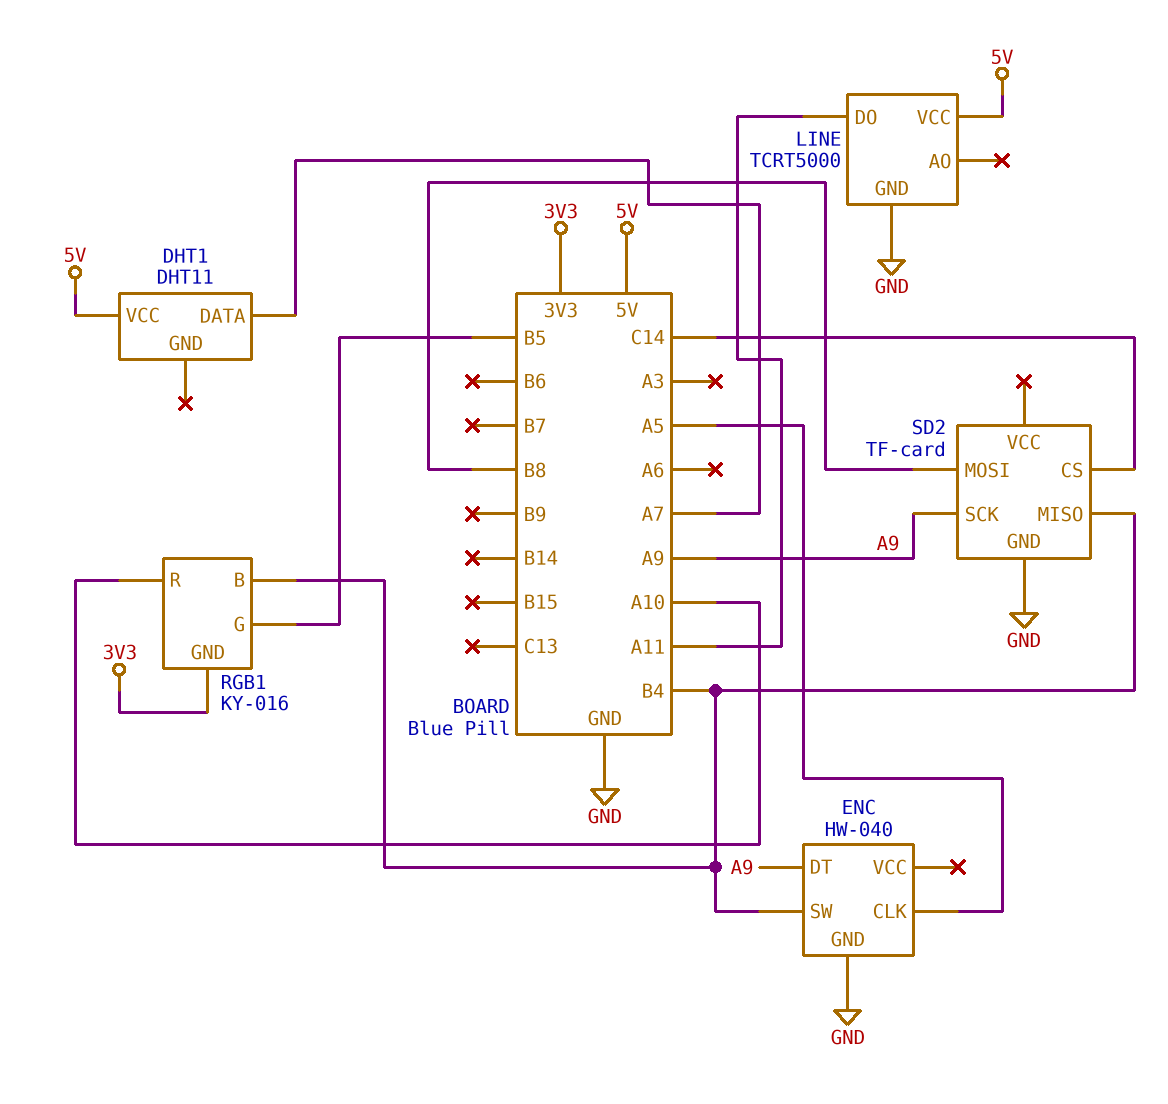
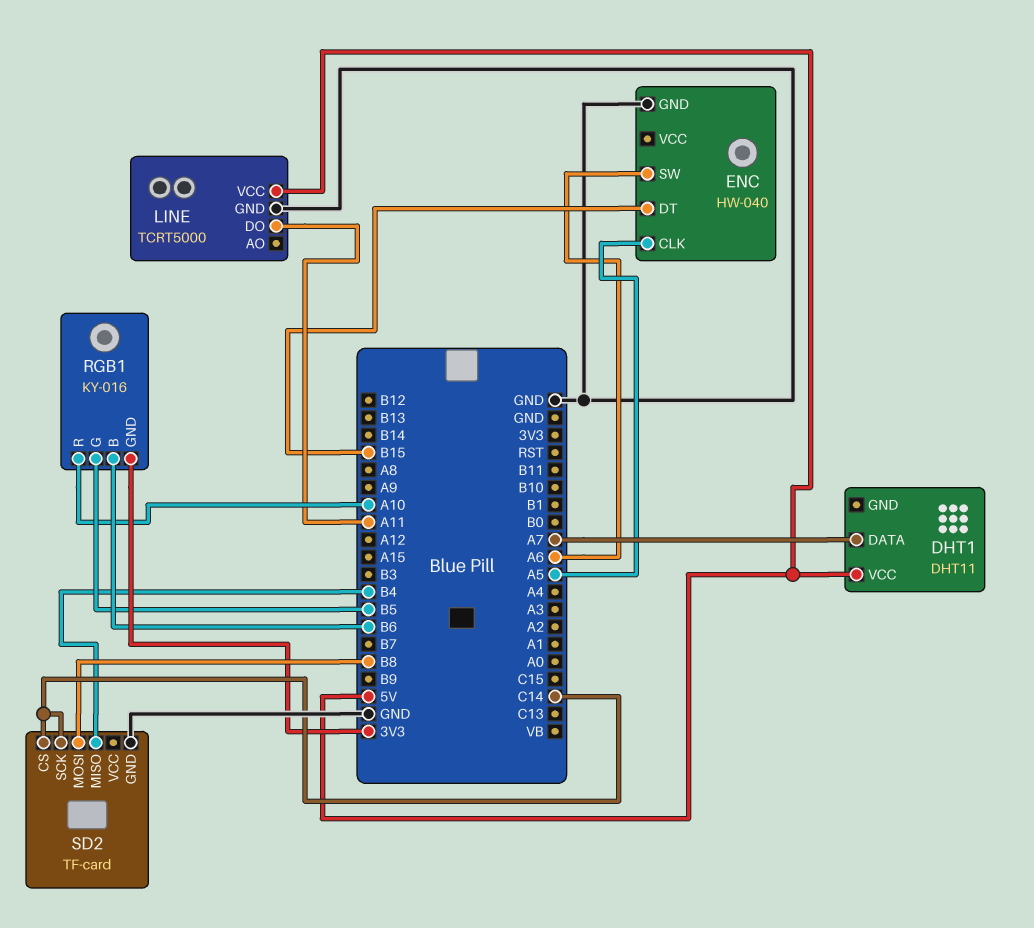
ENC pin DT: A9 -> B15
ENC pin SW: B4 -> A6
RGB1 pin B: B4 -> B6
SD2 pin SCK: A9 -> C14

